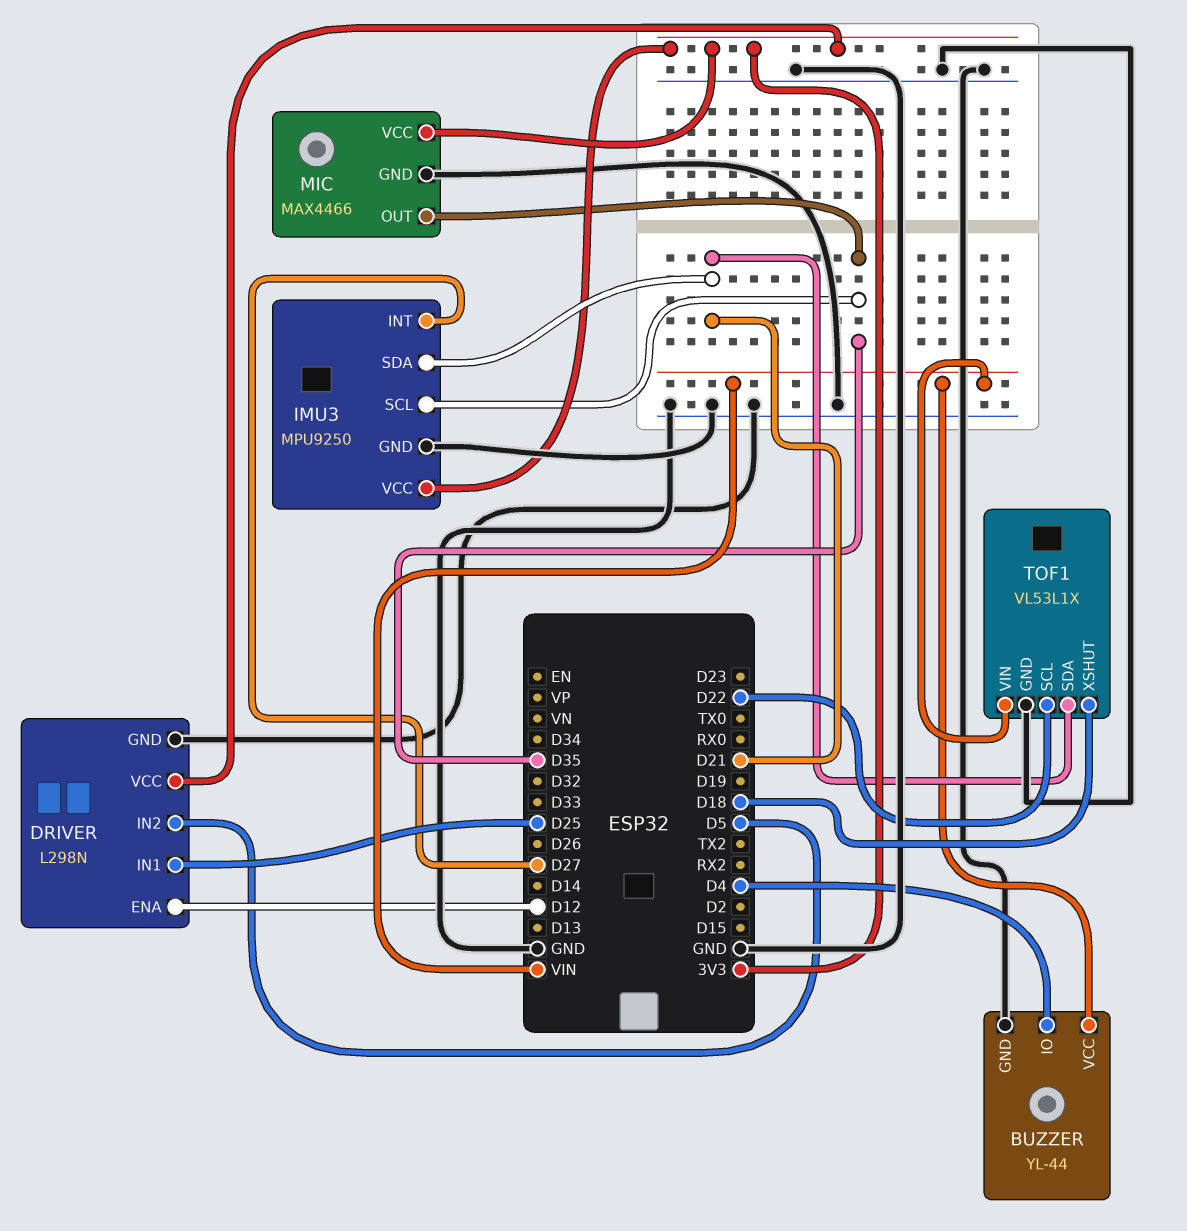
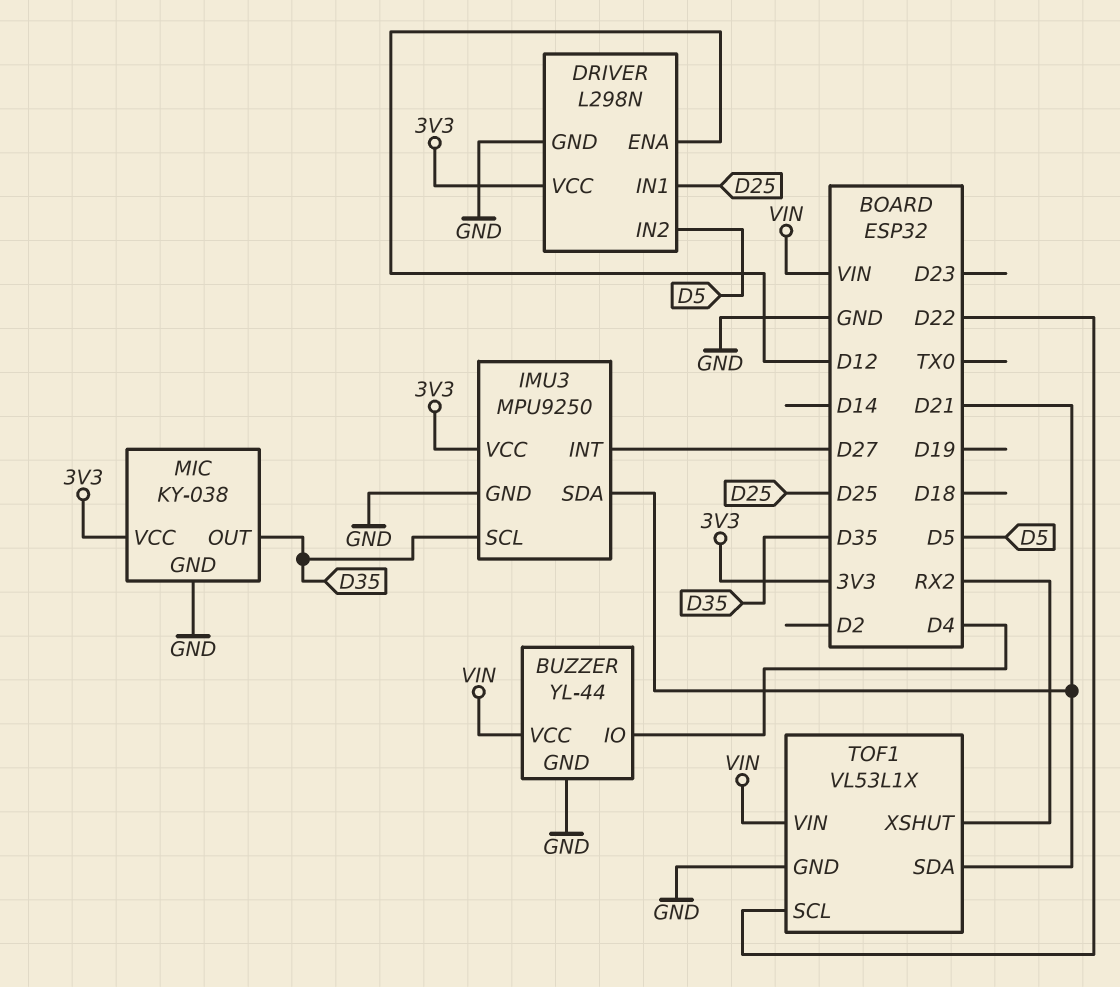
MIC: MAX4466 -> KY-038
TOF1 pin XSHUT: D18 -> RX2

